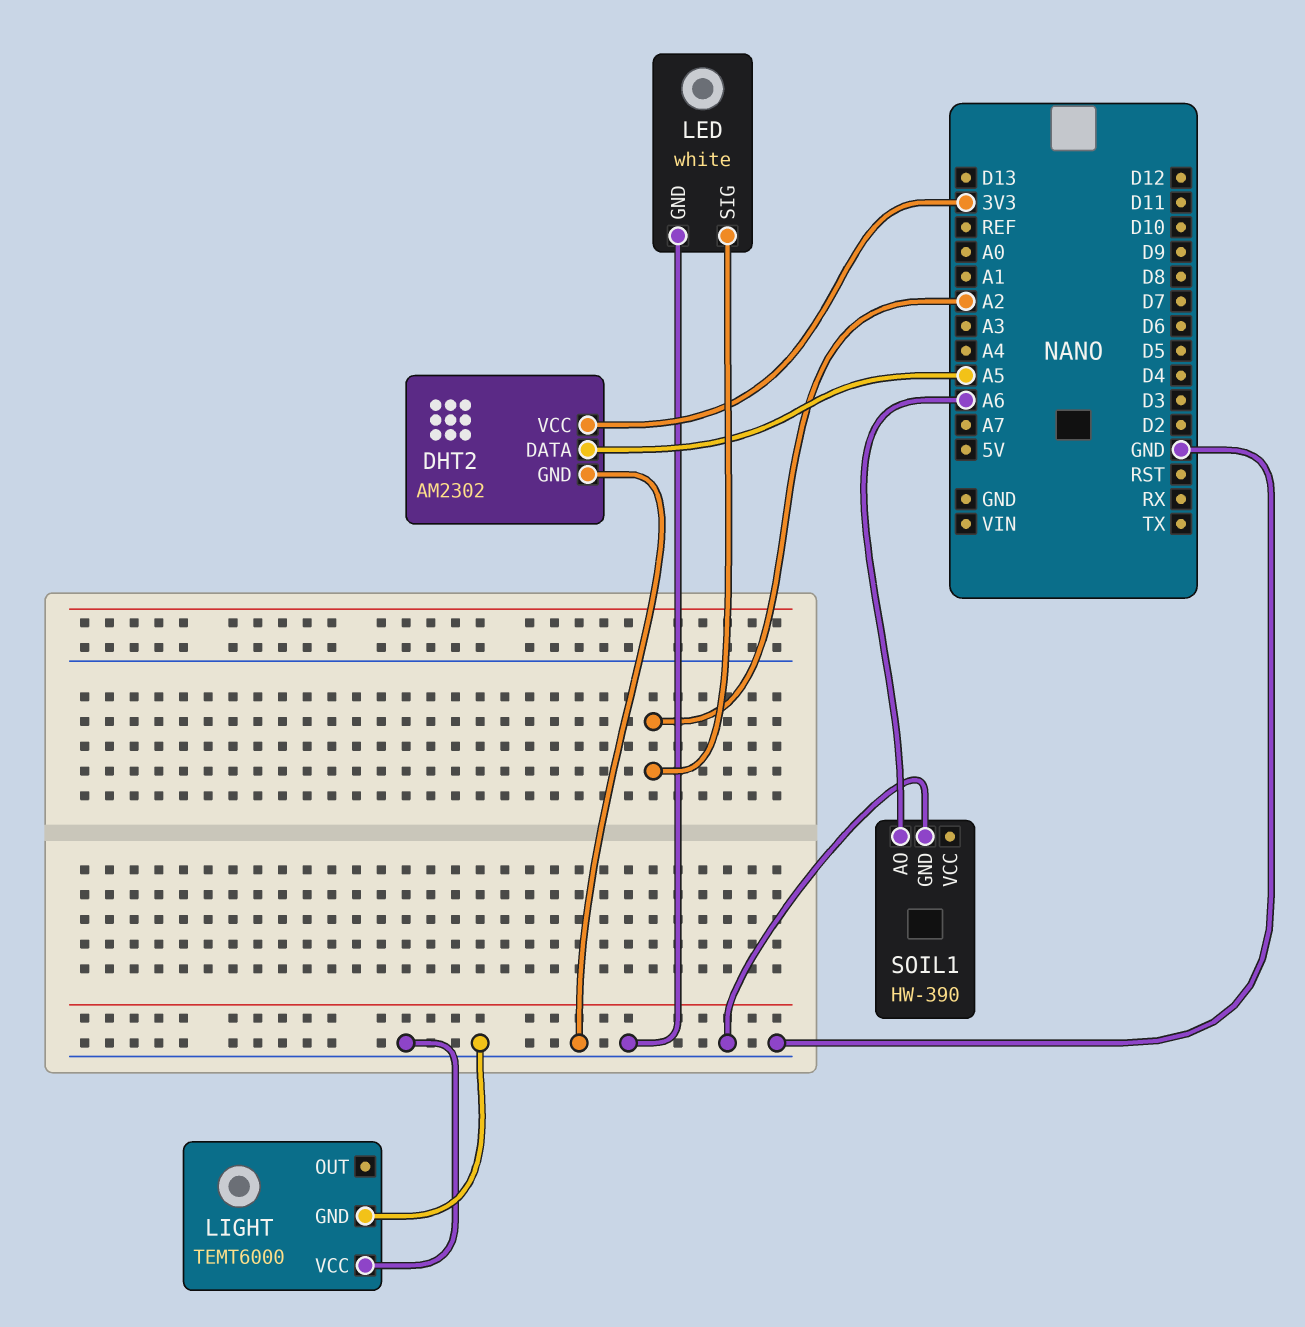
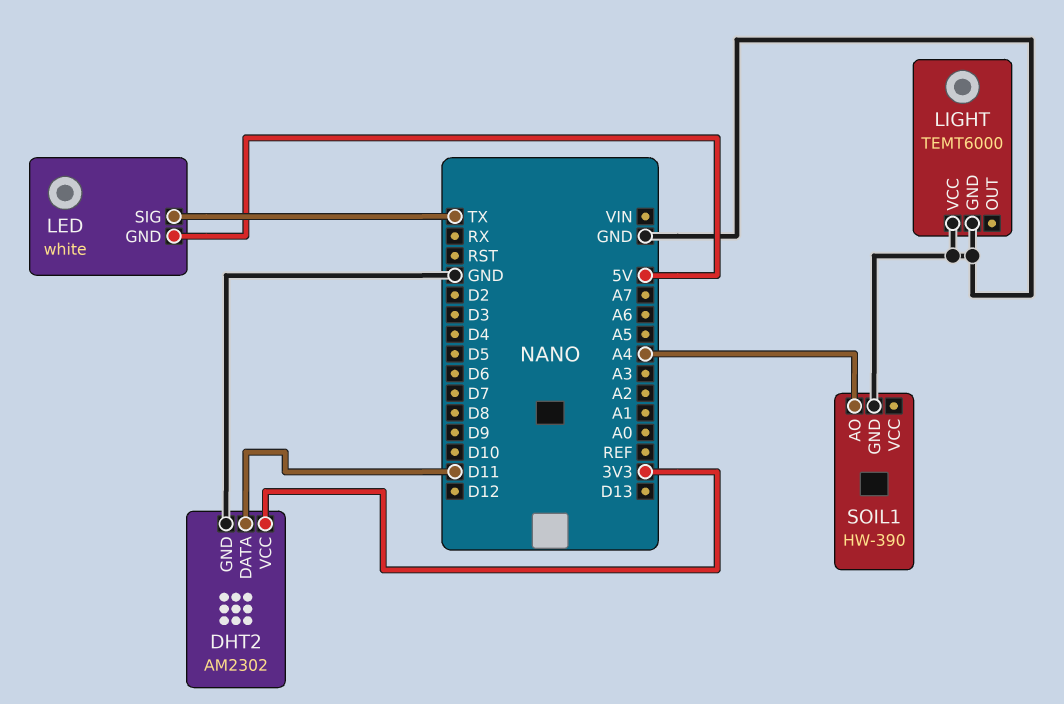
DHT2 pin DATA: A5 -> D11
LED pin GND: GND -> 5V
LED pin SIG: A2 -> TX
SOIL1 pin AO: A6 -> A4

